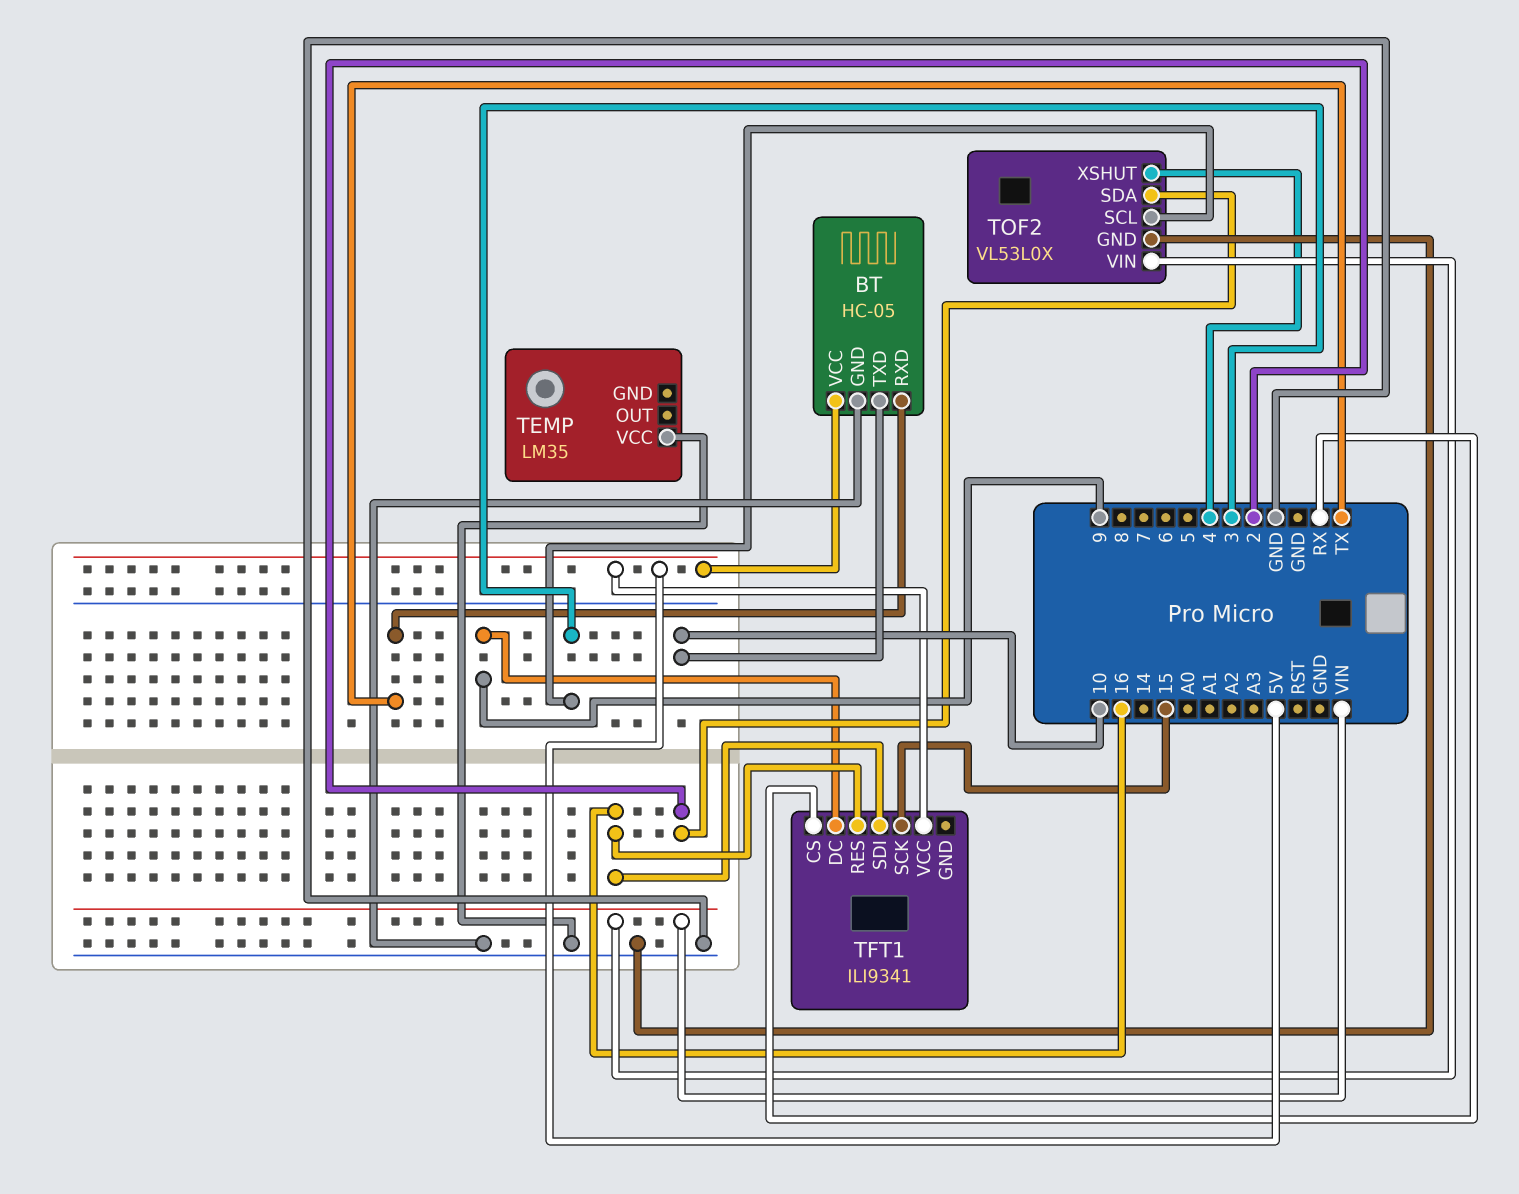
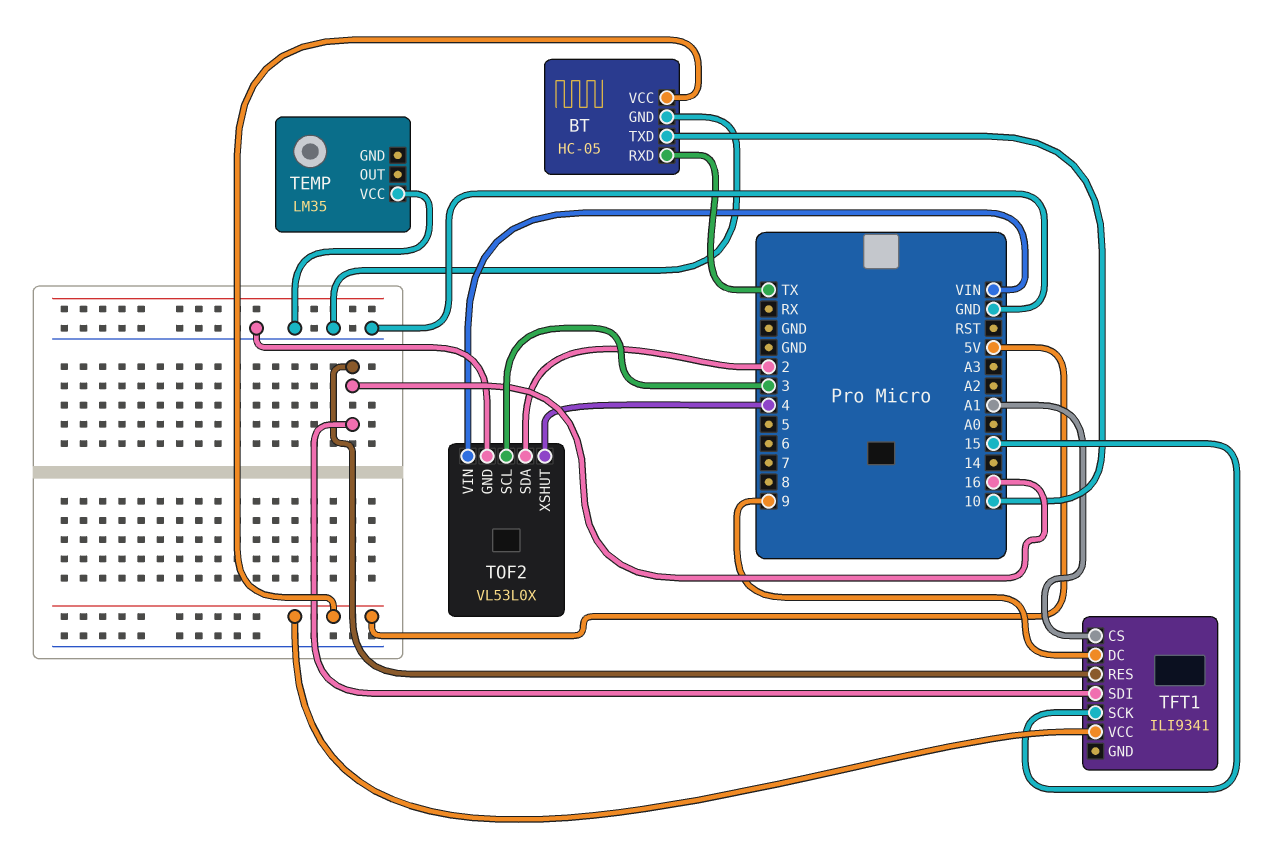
TFT1 pin CS: RX -> A1

